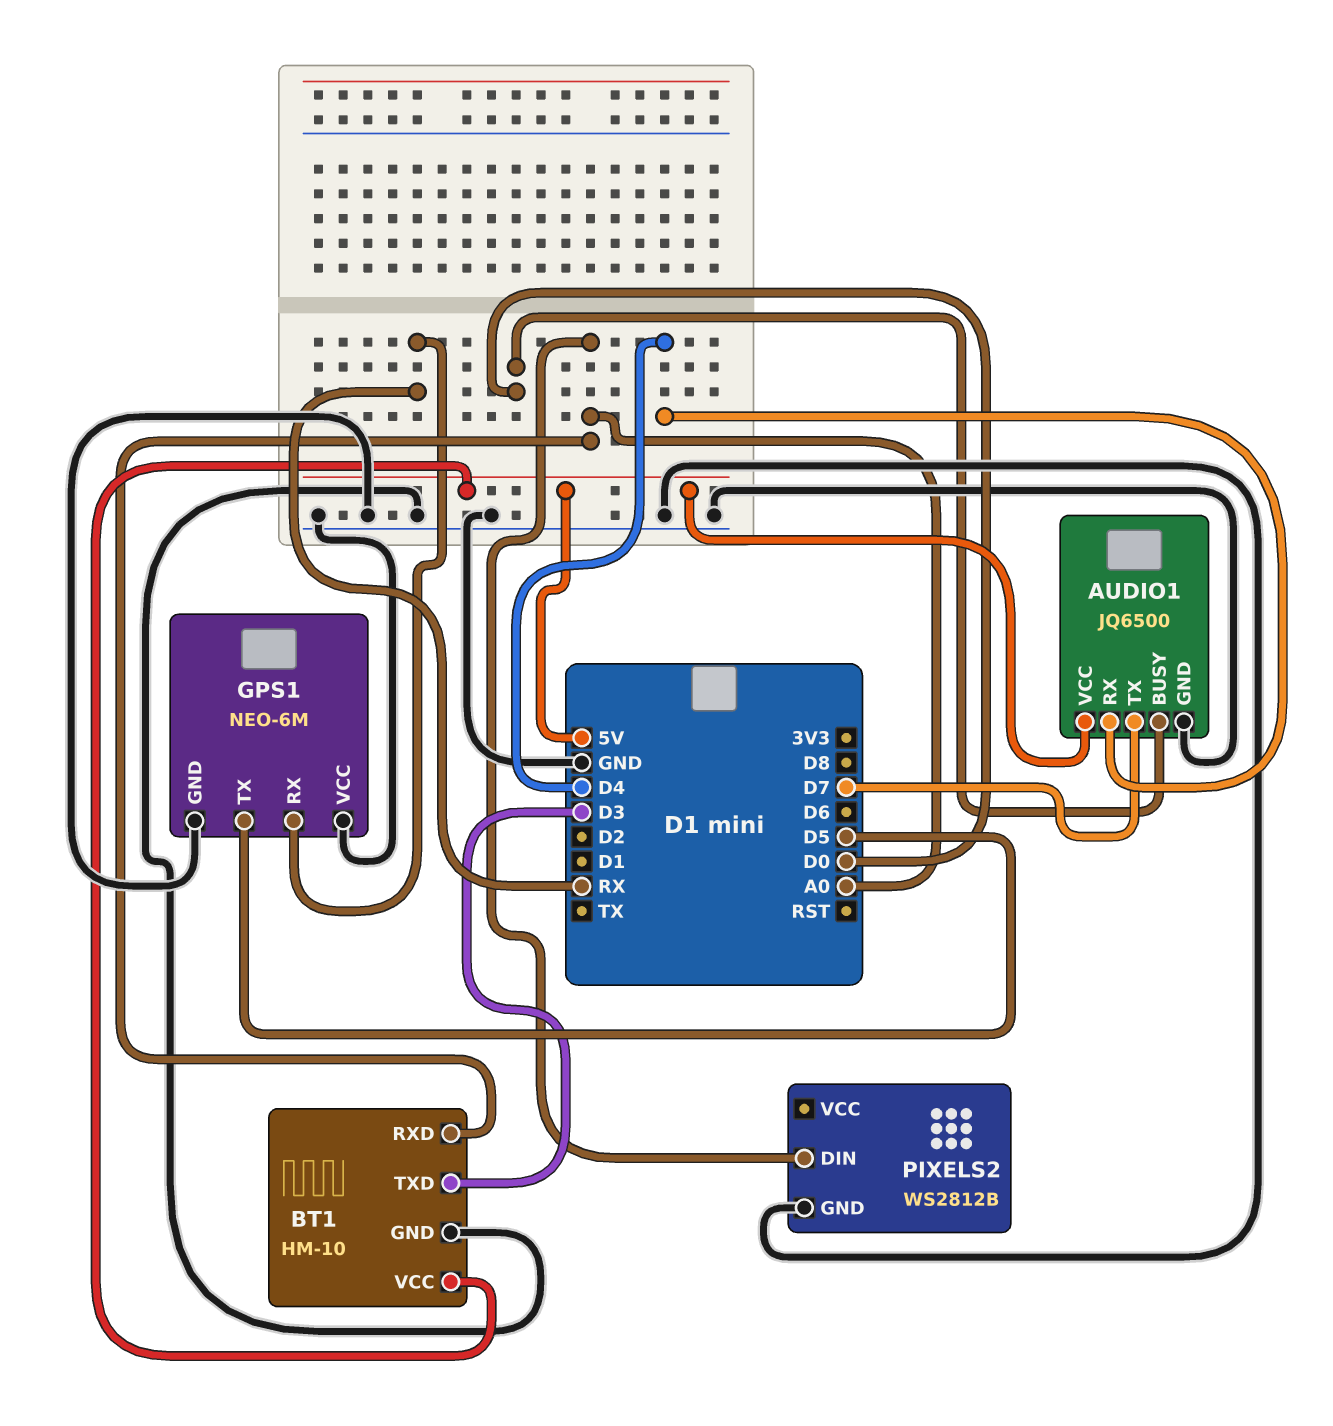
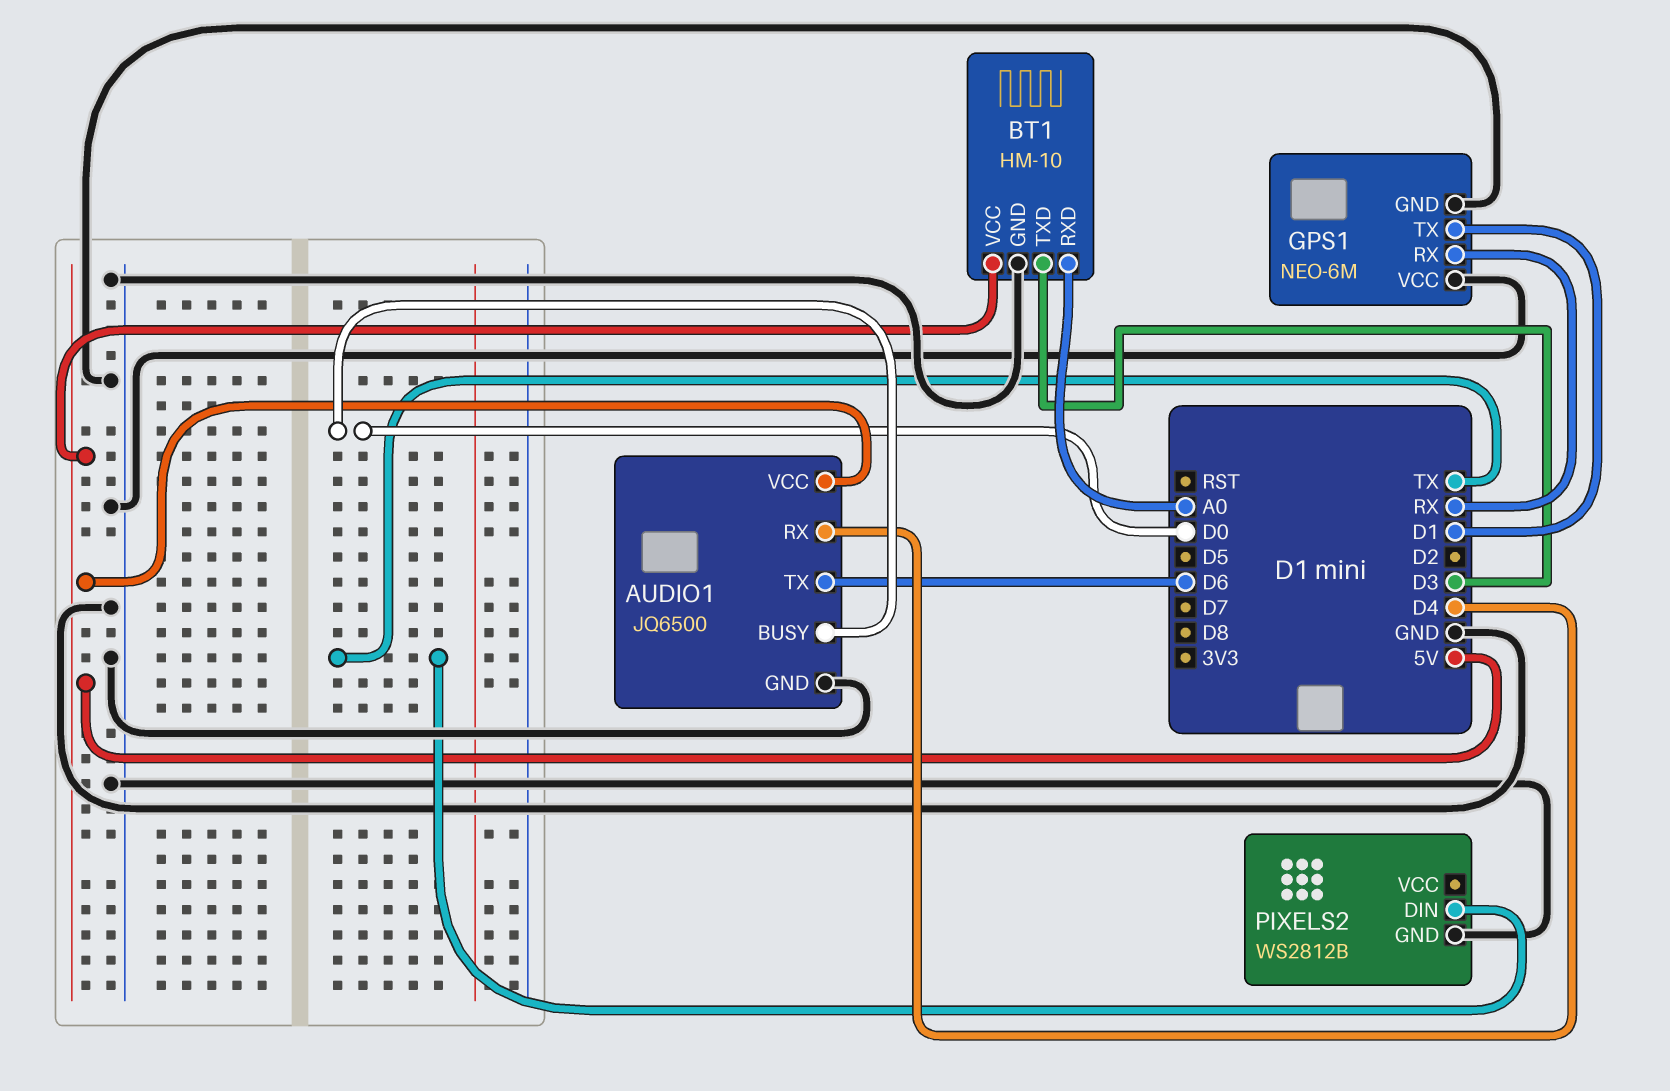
AUDIO1 pin TX: D7 -> D6
GPS1 pin TX: D5 -> D1
PIXELS2 pin DIN: A0 -> TX

